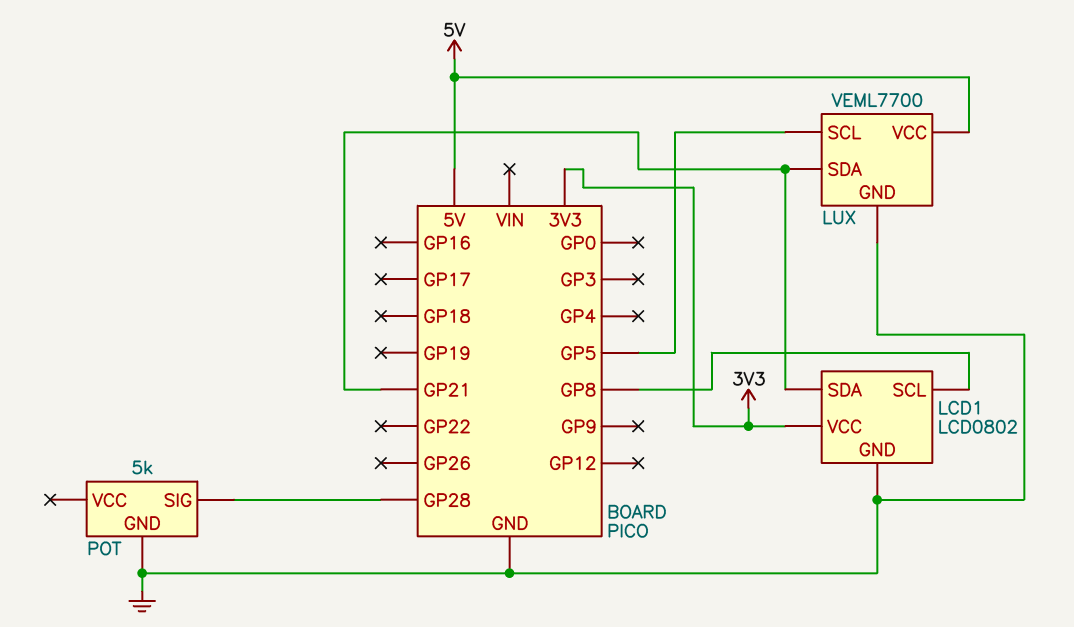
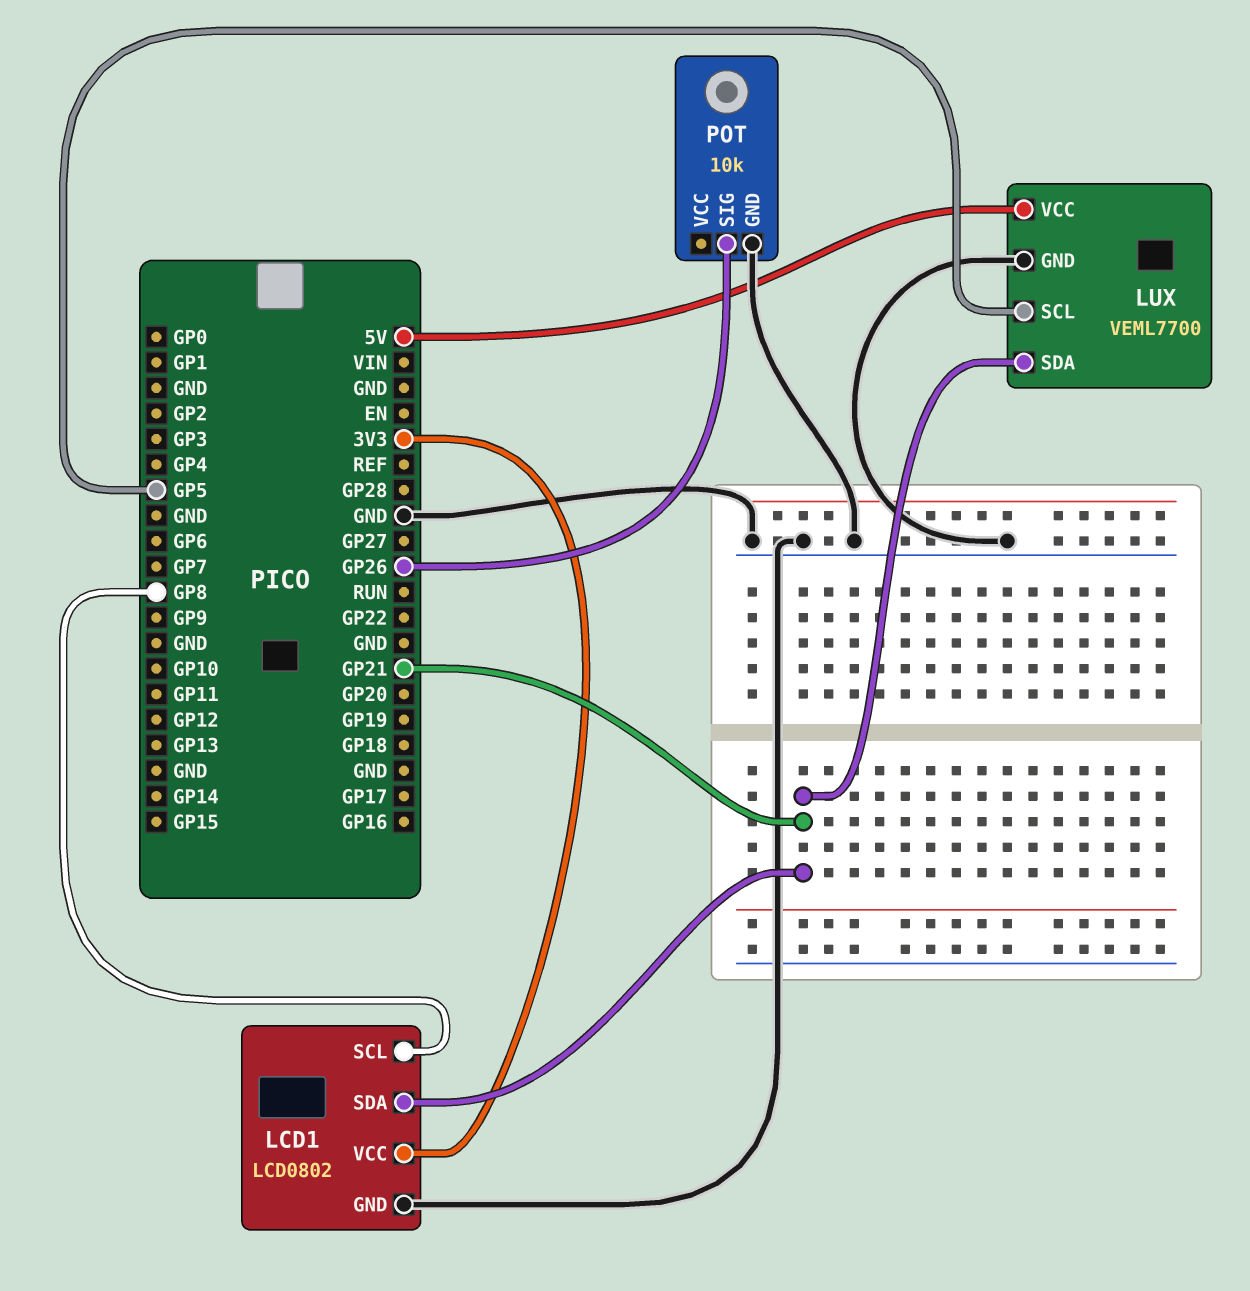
POT: 5k -> 10k
POT pin SIG: GP28 -> GP26

